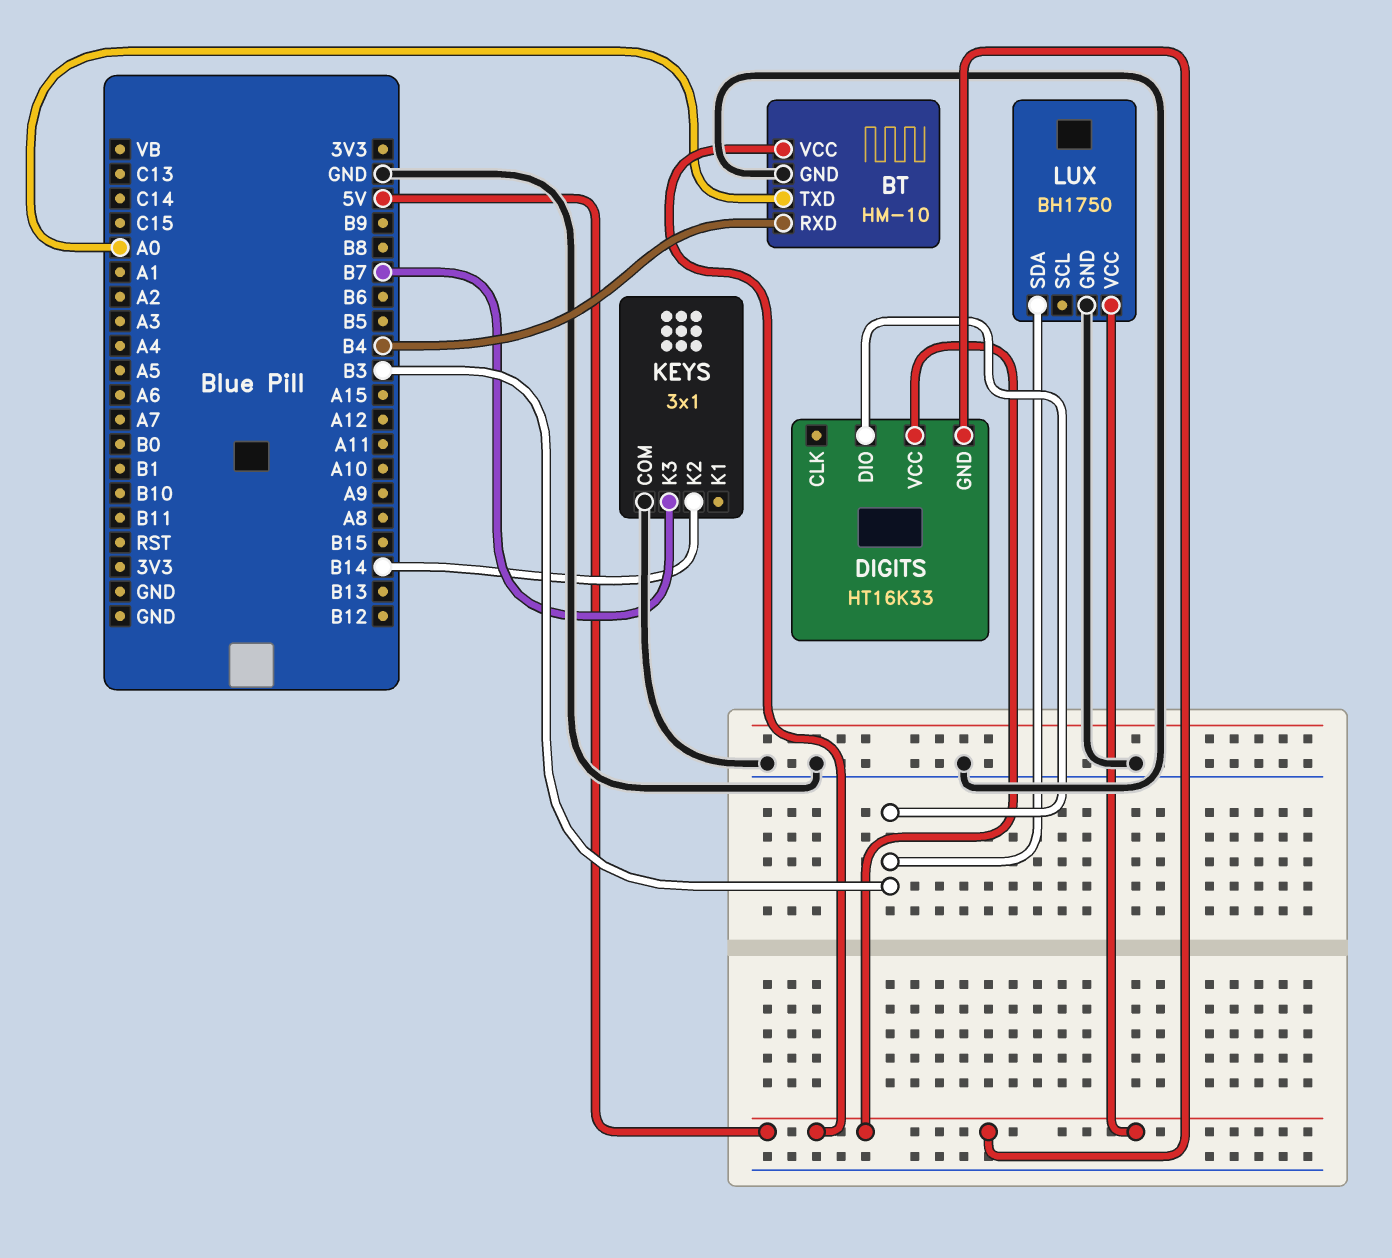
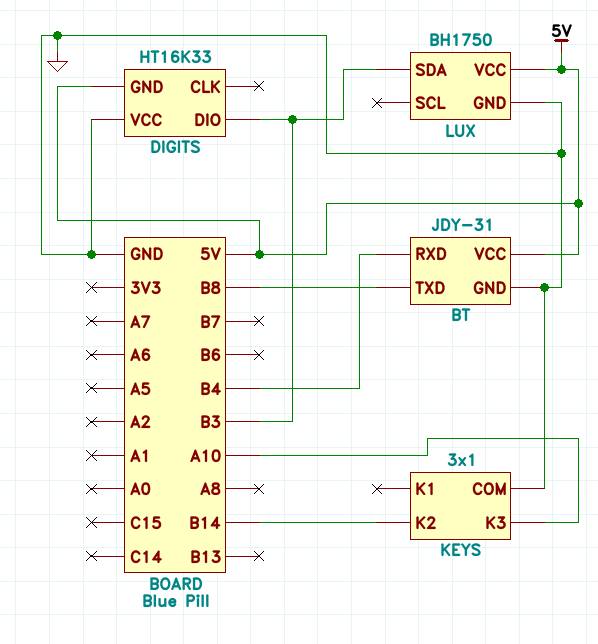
BT: HM-10 -> JDY-31
BT pin TXD: A0 -> B8
DIGITS pin VCC: 5V -> GND
KEYS pin K3: B7 -> A10

